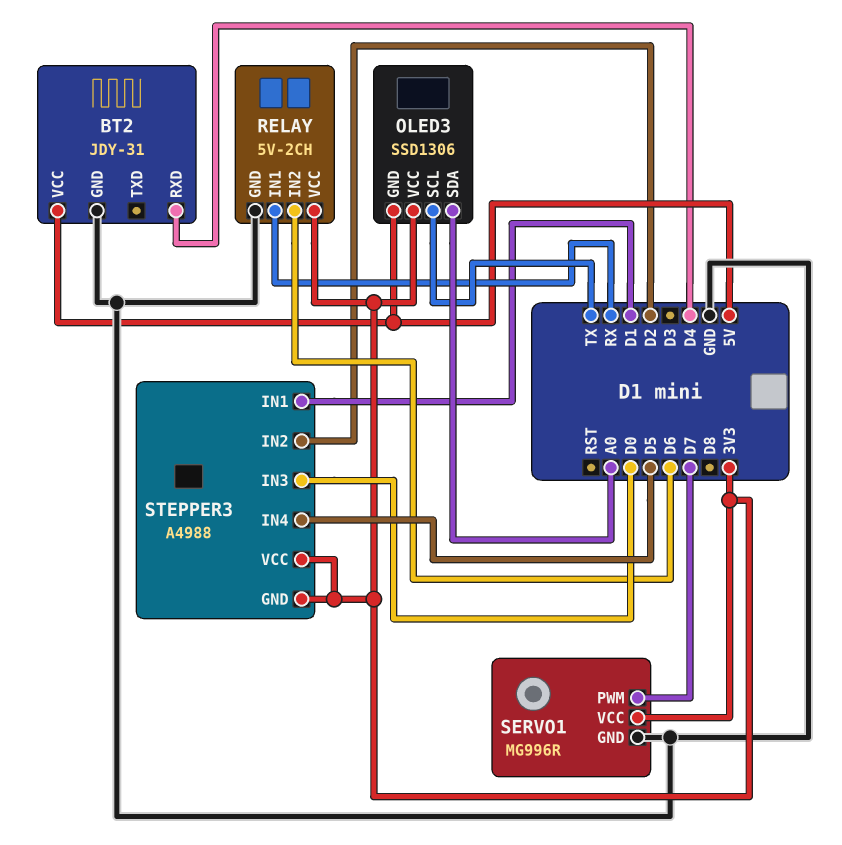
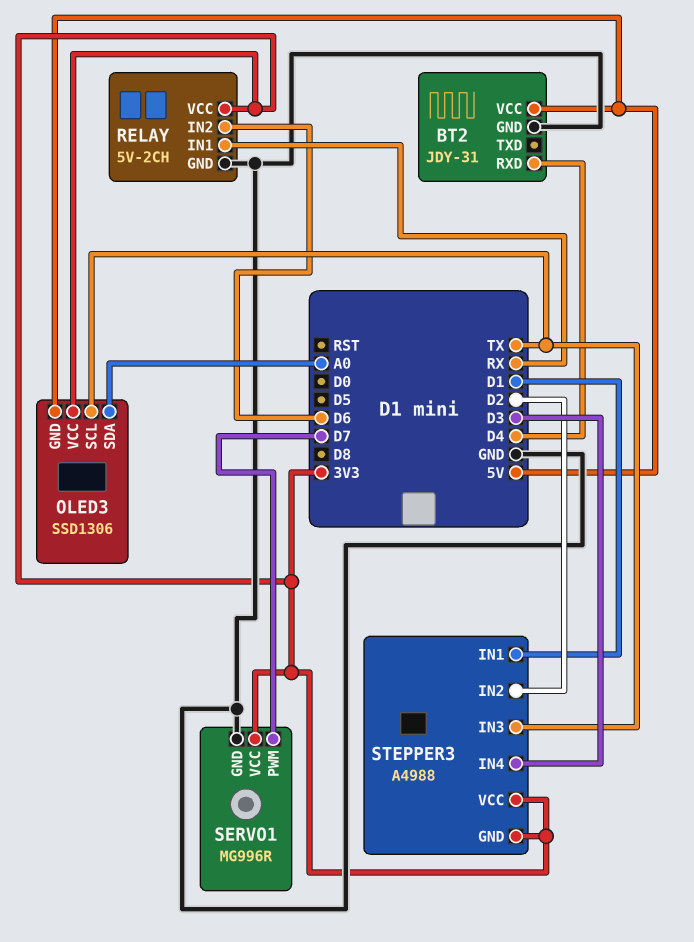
STEPPER3 pin IN3: D0 -> TX
STEPPER3 pin IN4: D5 -> D3

